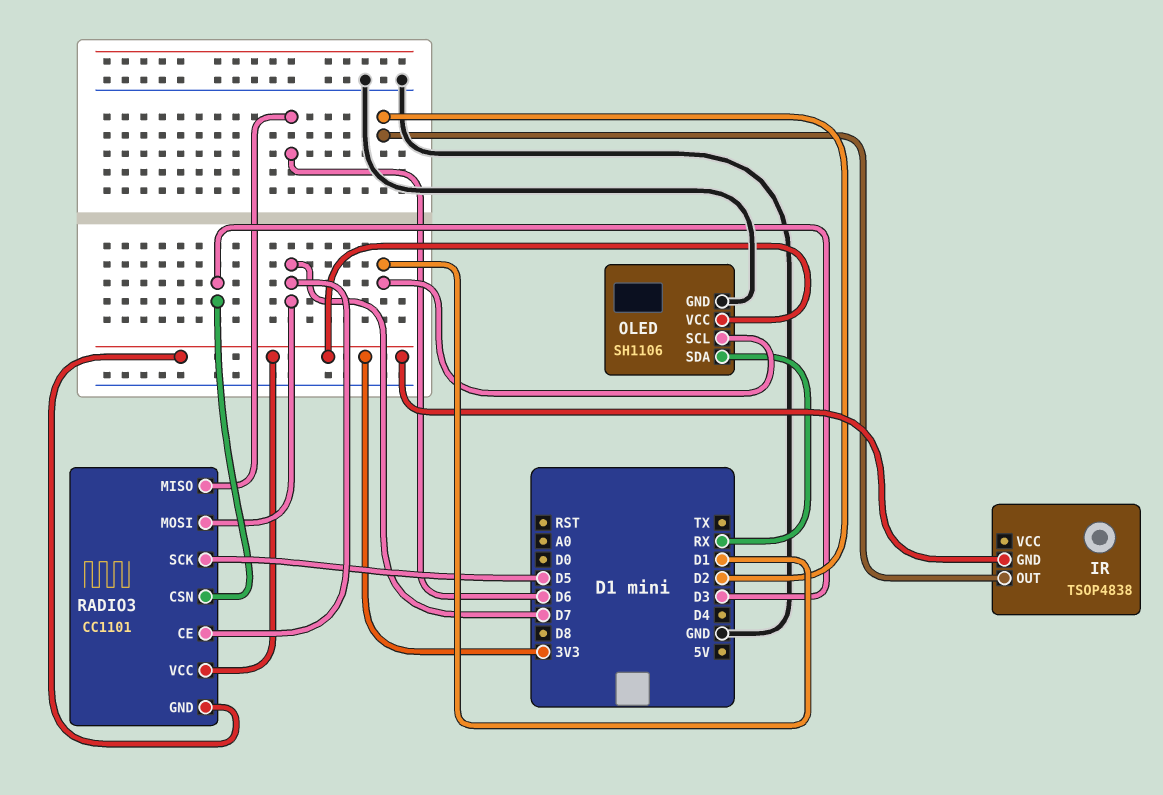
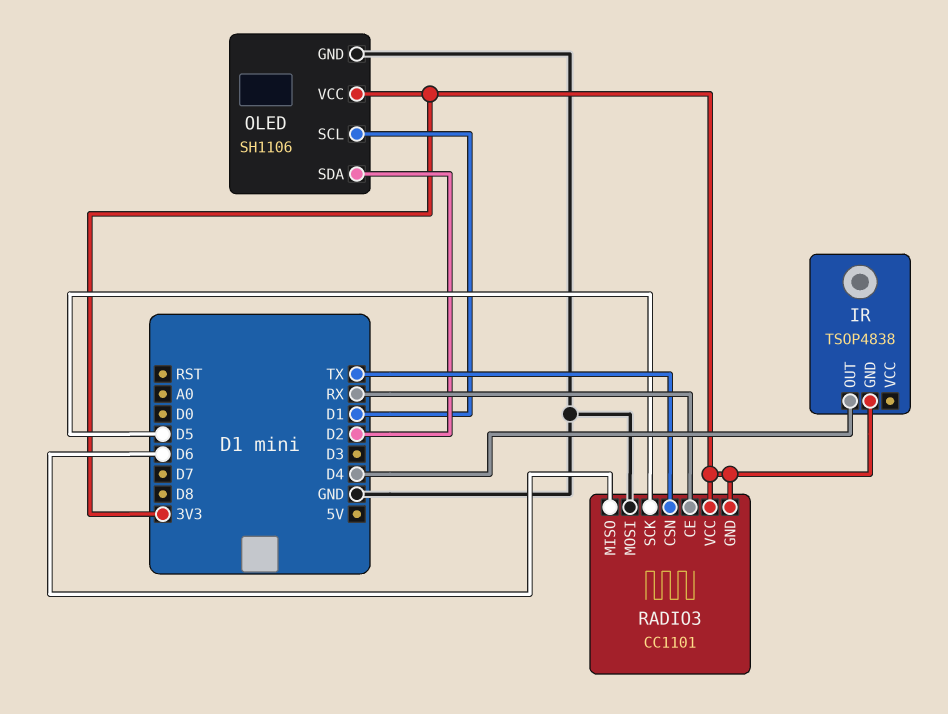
IR pin OUT: D2 -> D4
OLED pin SDA: RX -> D2
RADIO3 pin CE: D7 -> RX
RADIO3 pin CSN: D3 -> TX
RADIO3 pin MOSI: D7 -> GND

